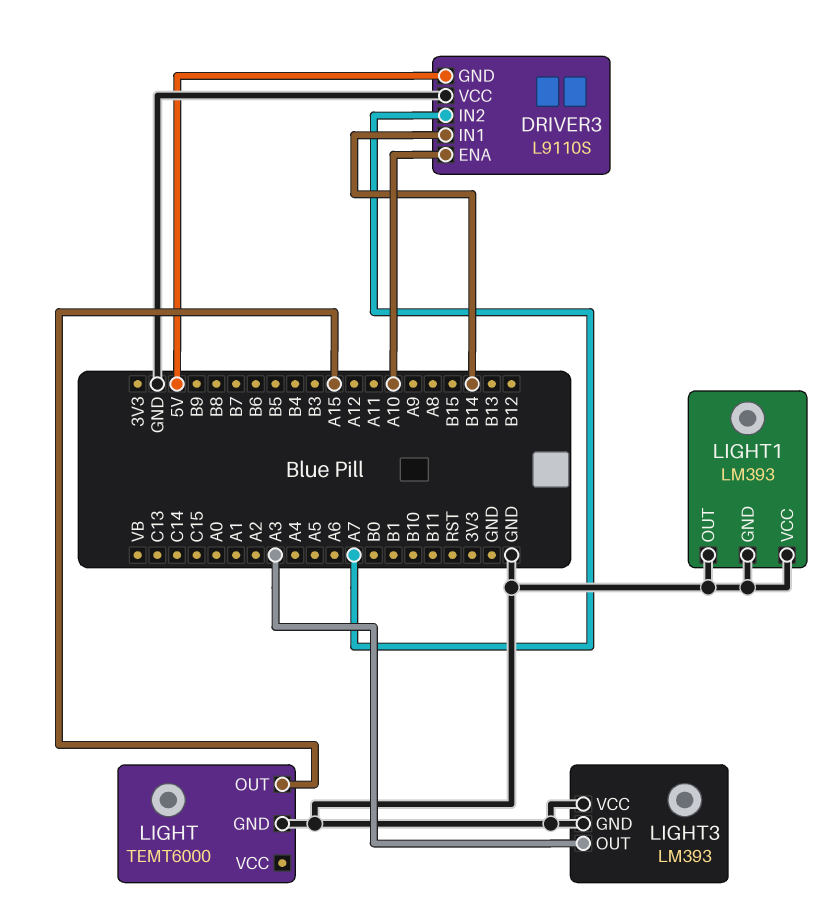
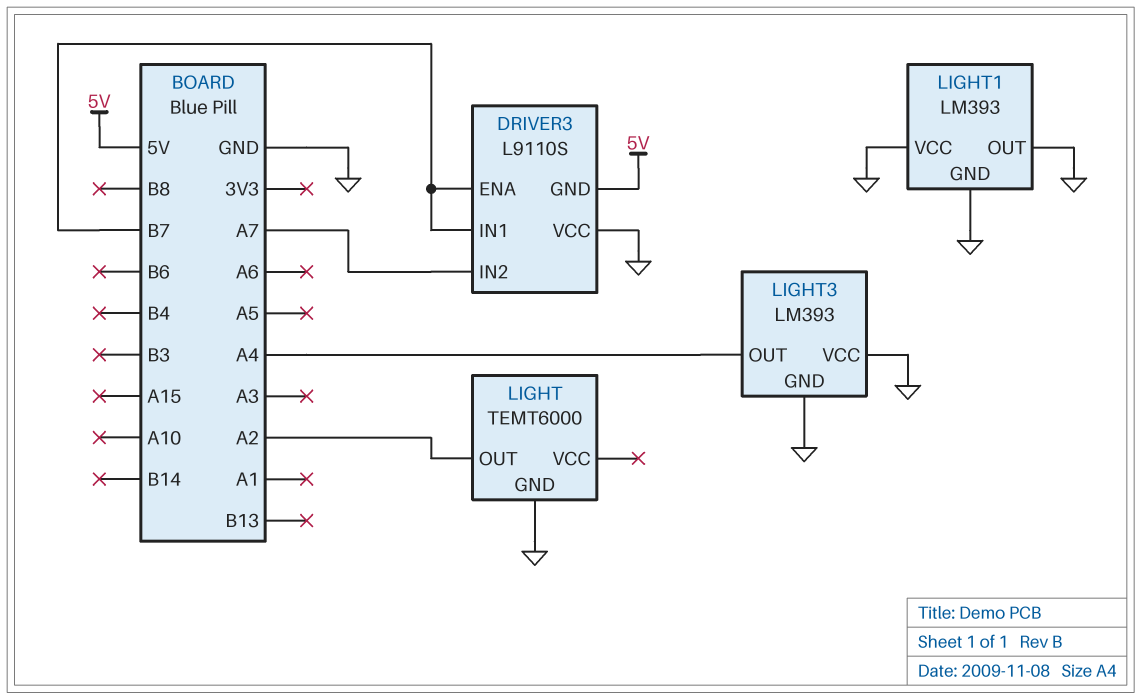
DRIVER3 pin ENA: A10 -> B7
DRIVER3 pin IN1: B14 -> B7
LIGHT pin OUT: A15 -> A2
LIGHT3 pin OUT: A3 -> A4

